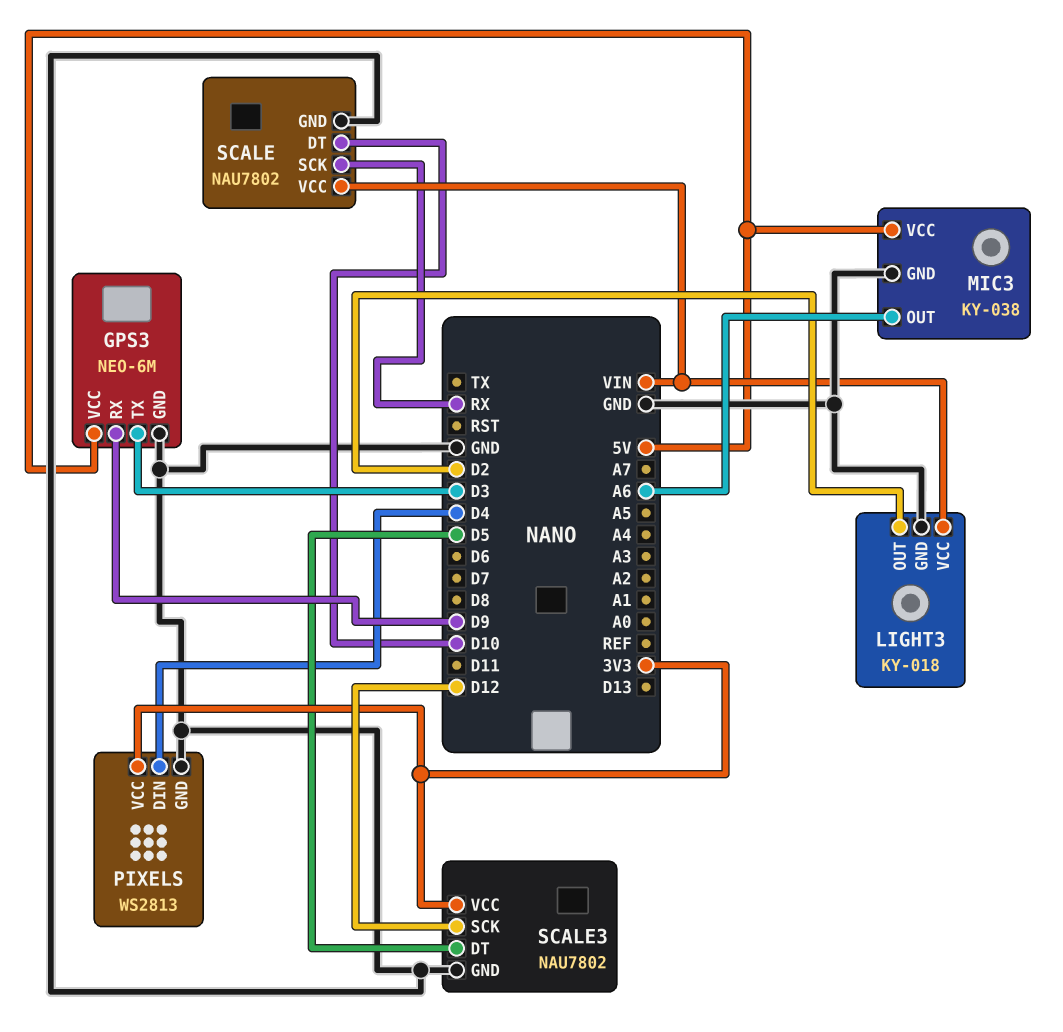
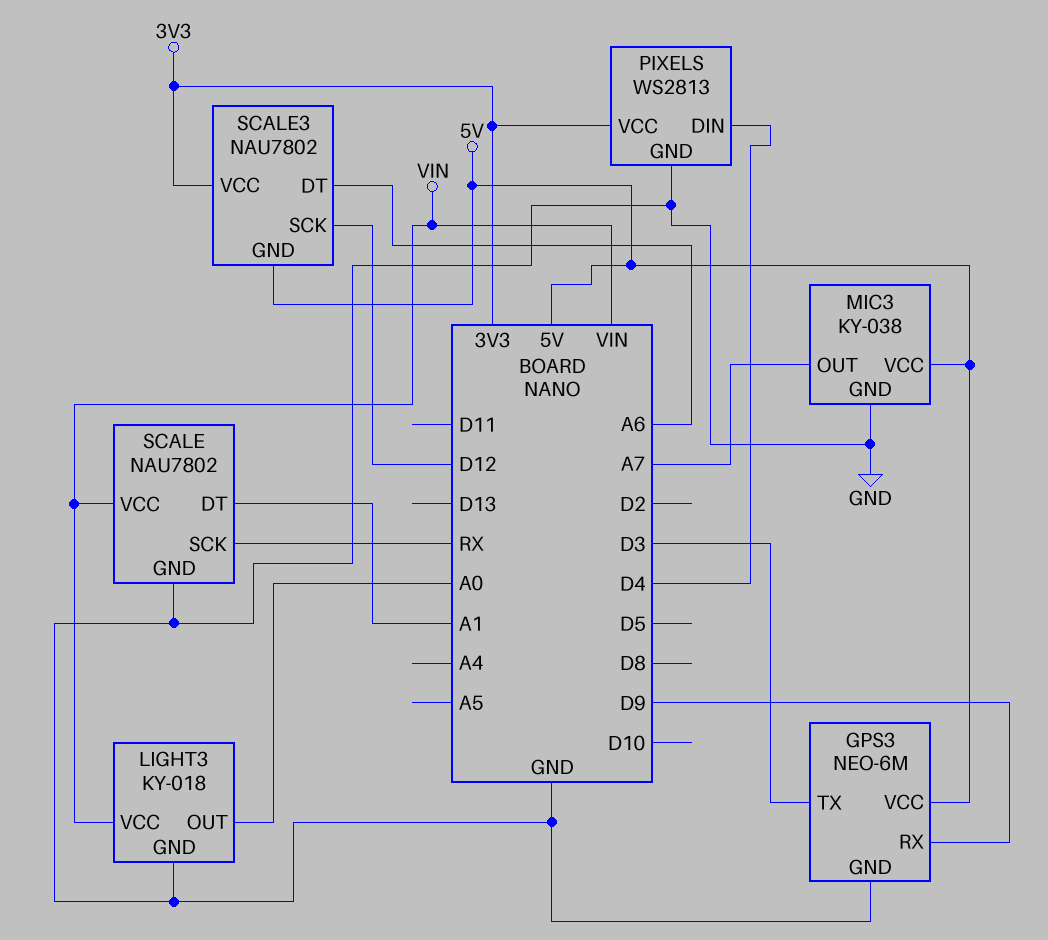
LIGHT3 pin OUT: D2 -> A0
MIC3 pin OUT: A6 -> A7
SCALE pin DT: D10 -> A1
SCALE3 pin DT: D5 -> A6
SCALE3 pin GND: GND -> 5V

